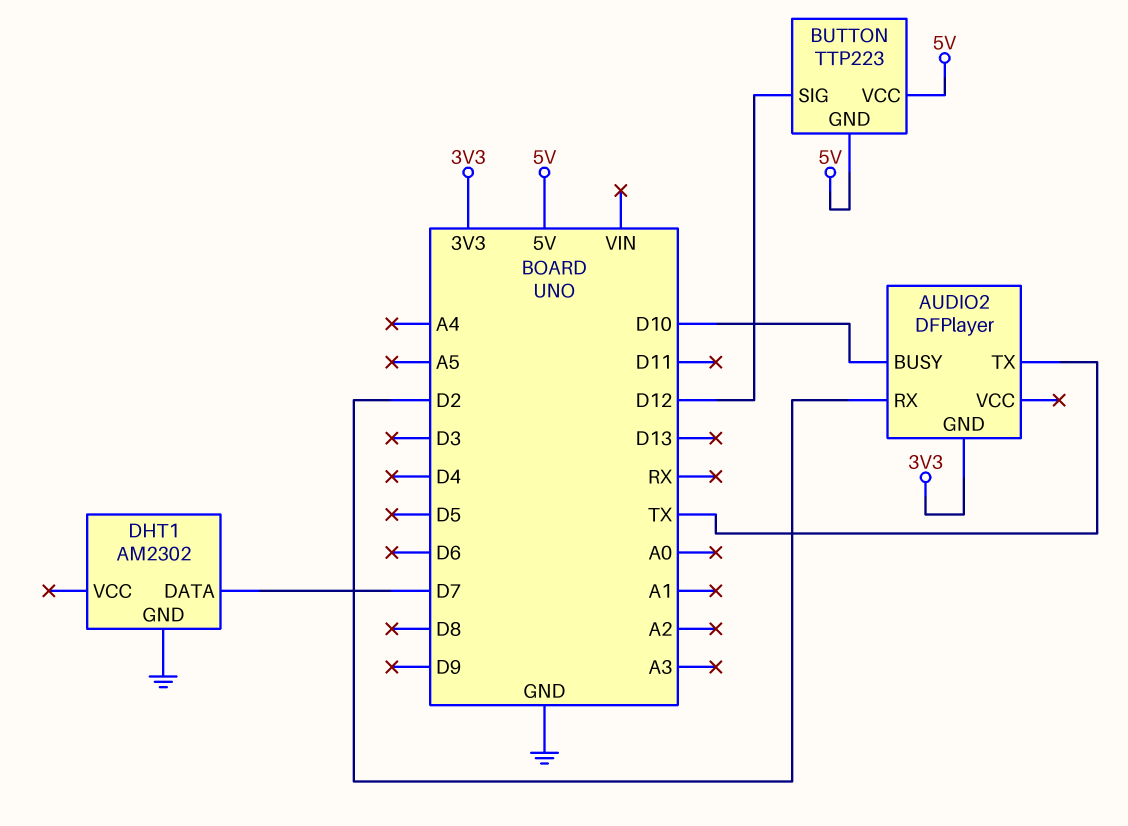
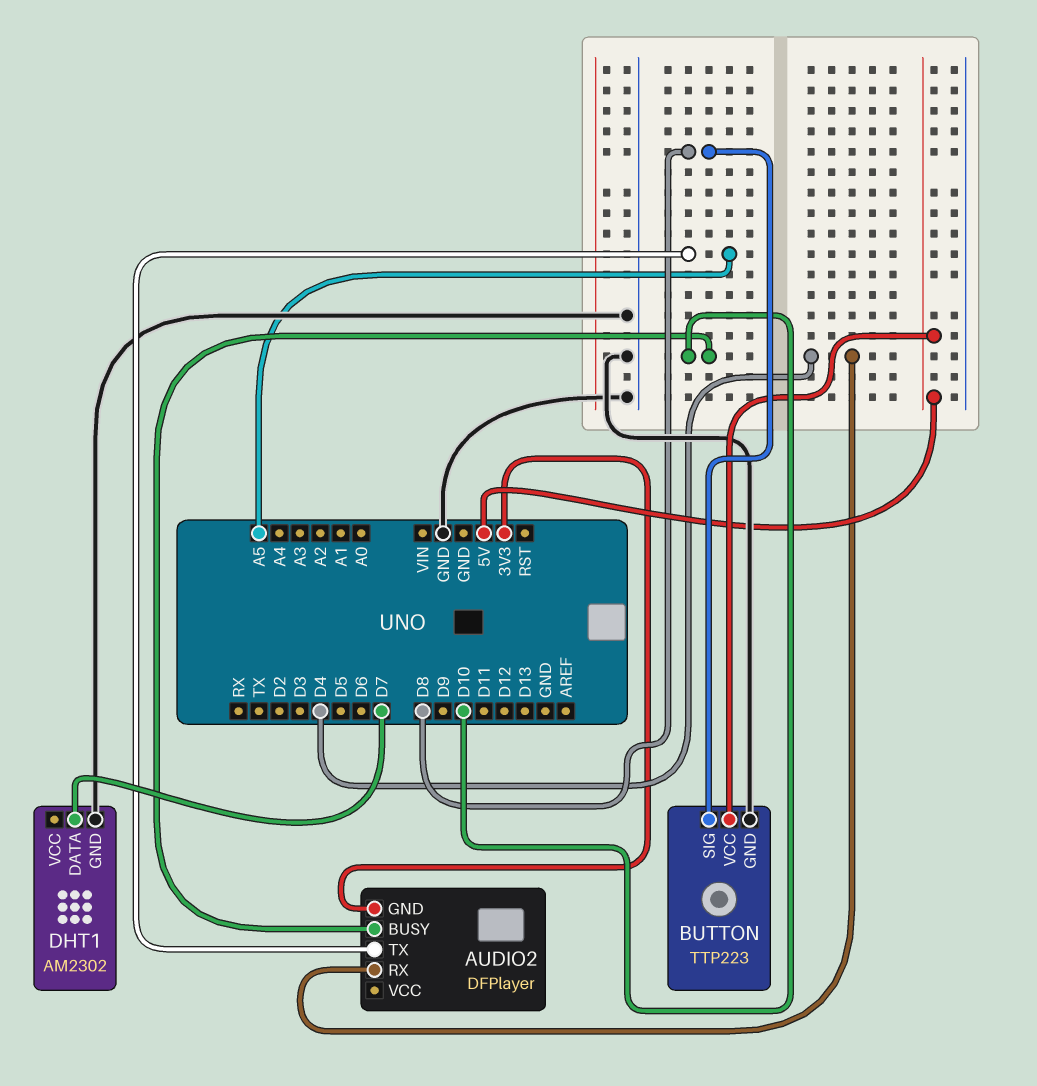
AUDIO2 pin RX: D2 -> D4
AUDIO2 pin TX: TX -> A5
BUTTON pin GND: 5V -> GND
BUTTON pin SIG: D12 -> D8

